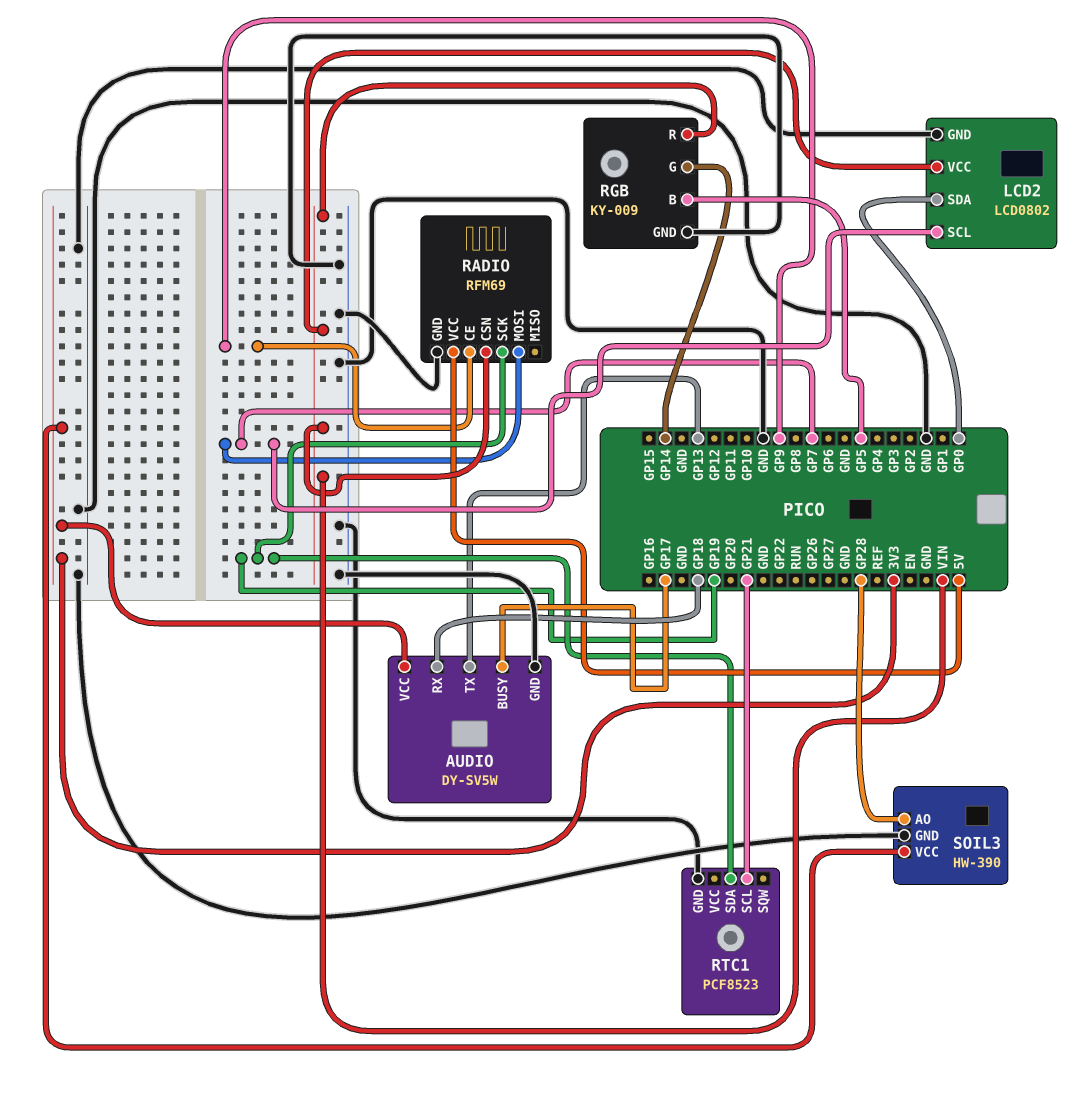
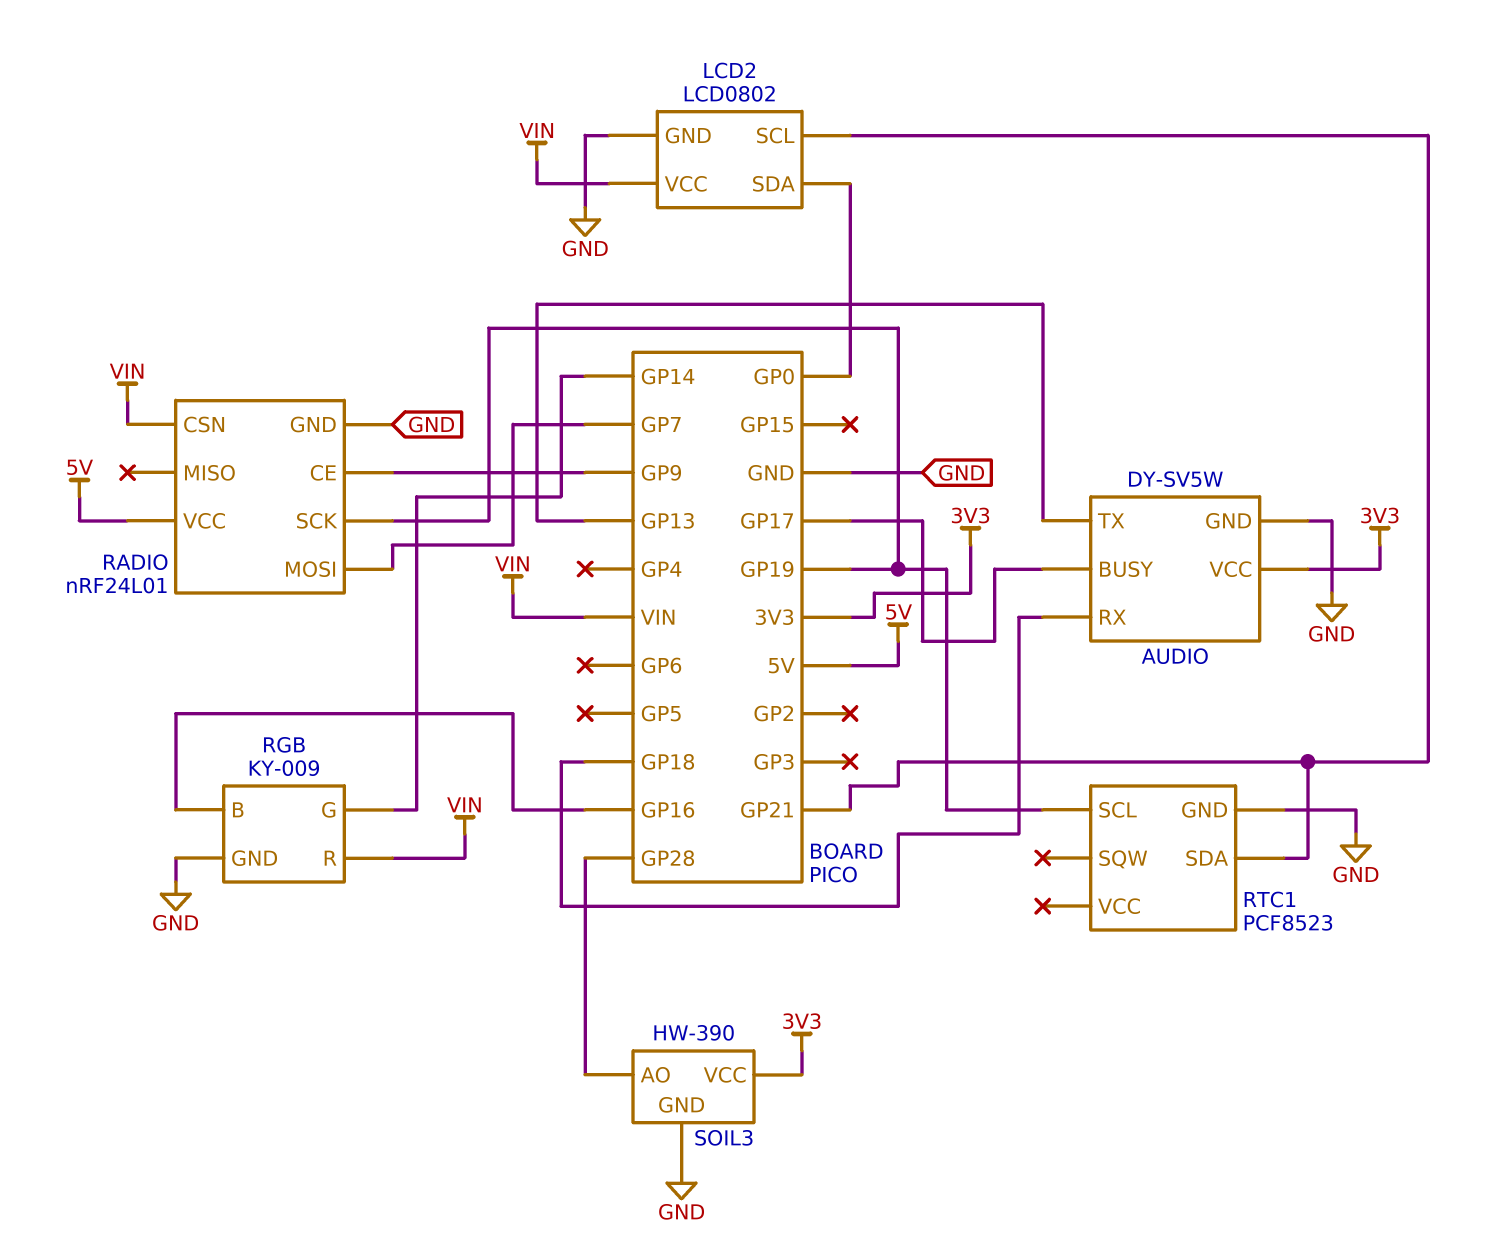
LCD2 pin SCL: GP7 -> GP21
RADIO: RFM69 -> nRF24L01
RGB pin B: GP5 -> GP16
RTC1 pin SCL: GP21 -> GP19
RTC1 pin SDA: GP19 -> GP21

